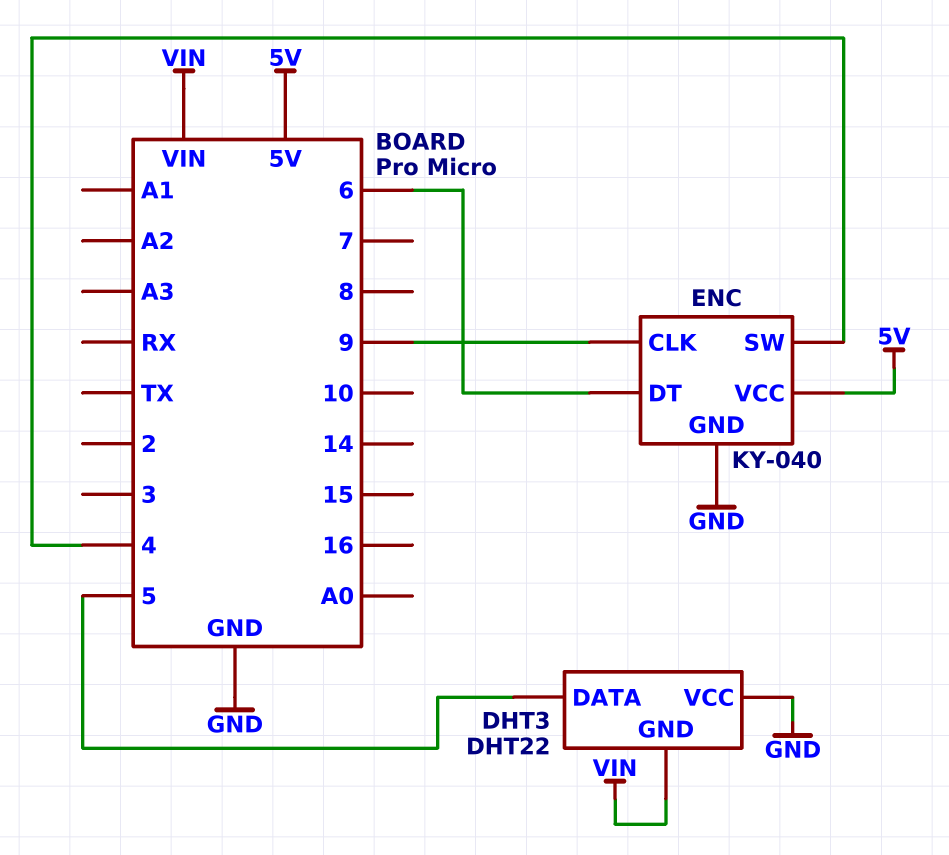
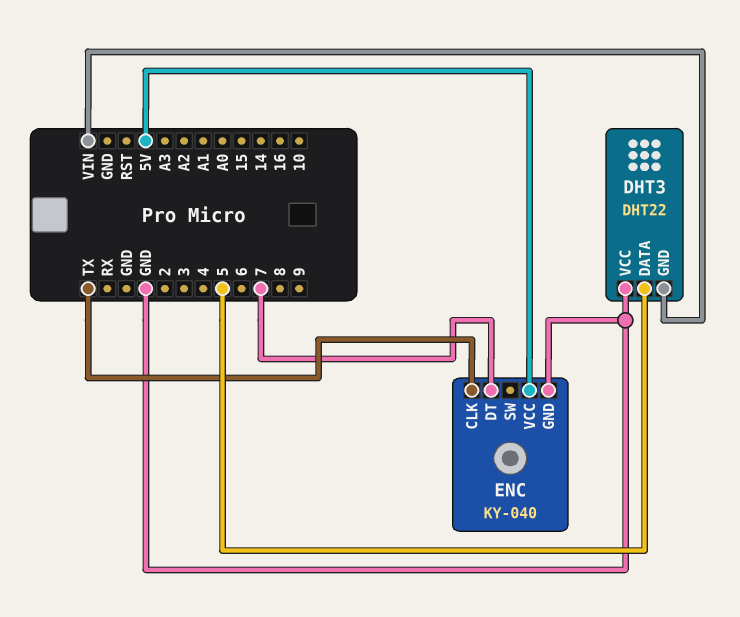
ENC pin CLK: 9 -> TX
ENC pin DT: 6 -> 7
ENC pin SW: 4 -> none

